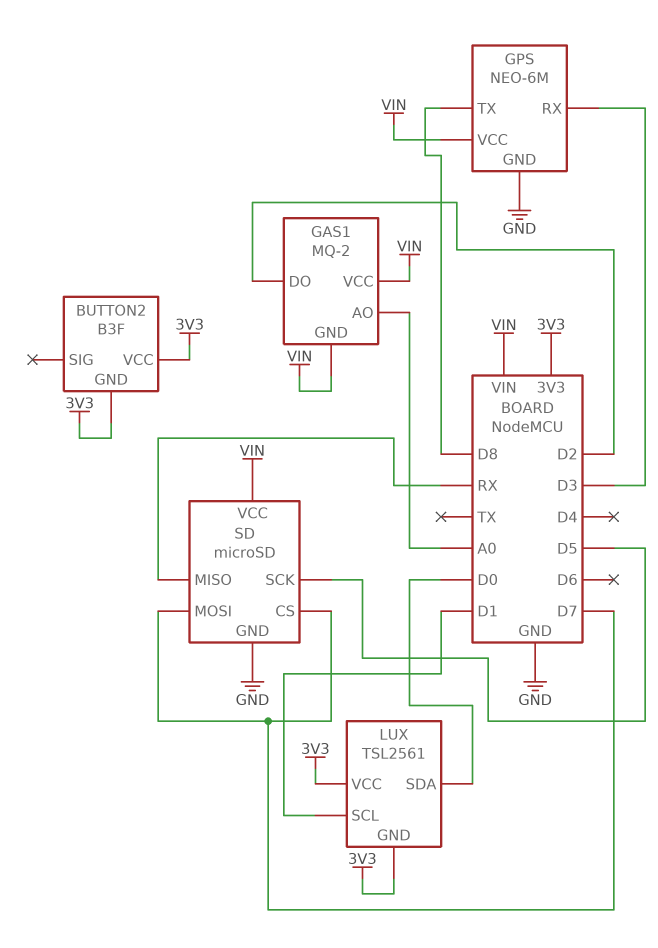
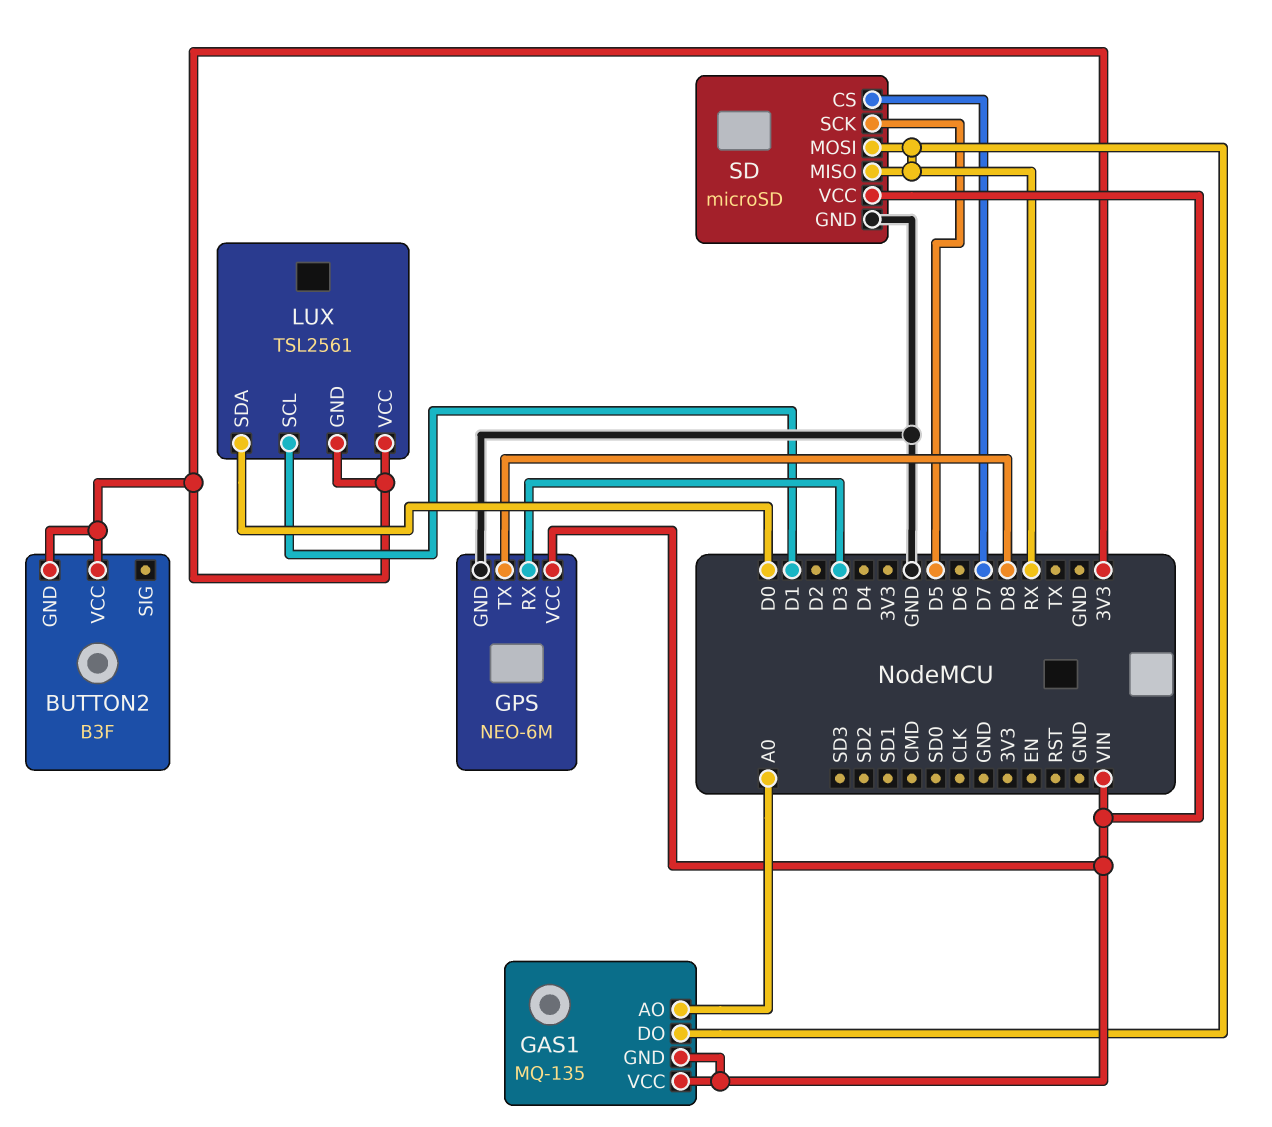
GAS1: MQ-2 -> MQ-135
GAS1 pin DO: D2 -> RX
SD pin MOSI: D7 -> RX

